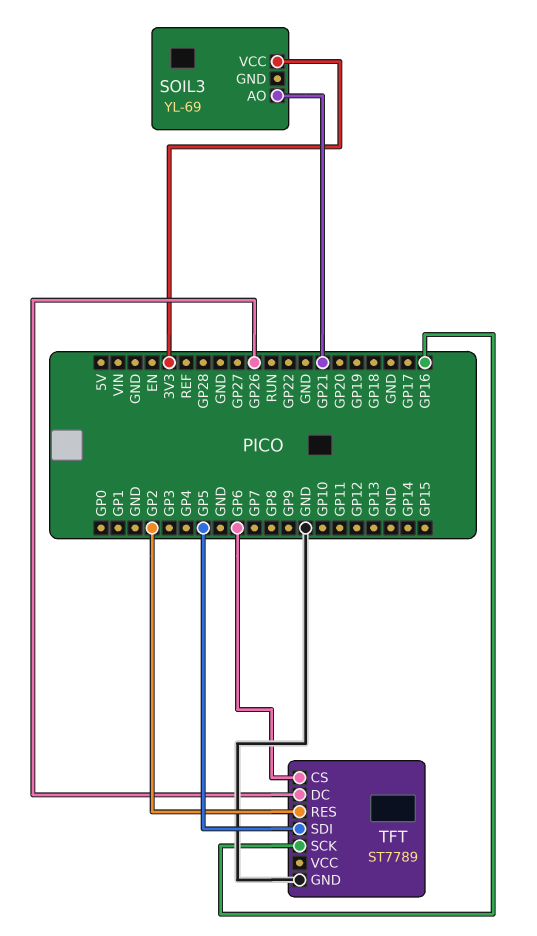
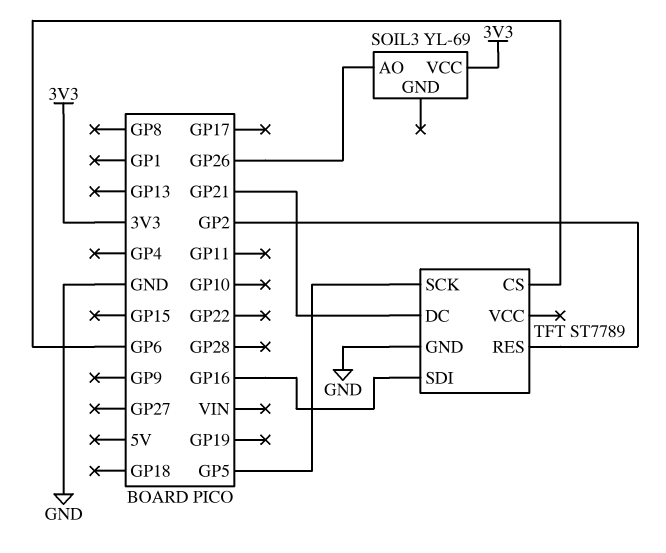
SOIL3 pin AO: GP21 -> GP26
TFT pin DC: GP26 -> GP21
TFT pin SCK: GP16 -> GP5
TFT pin SDI: GP5 -> GP16

